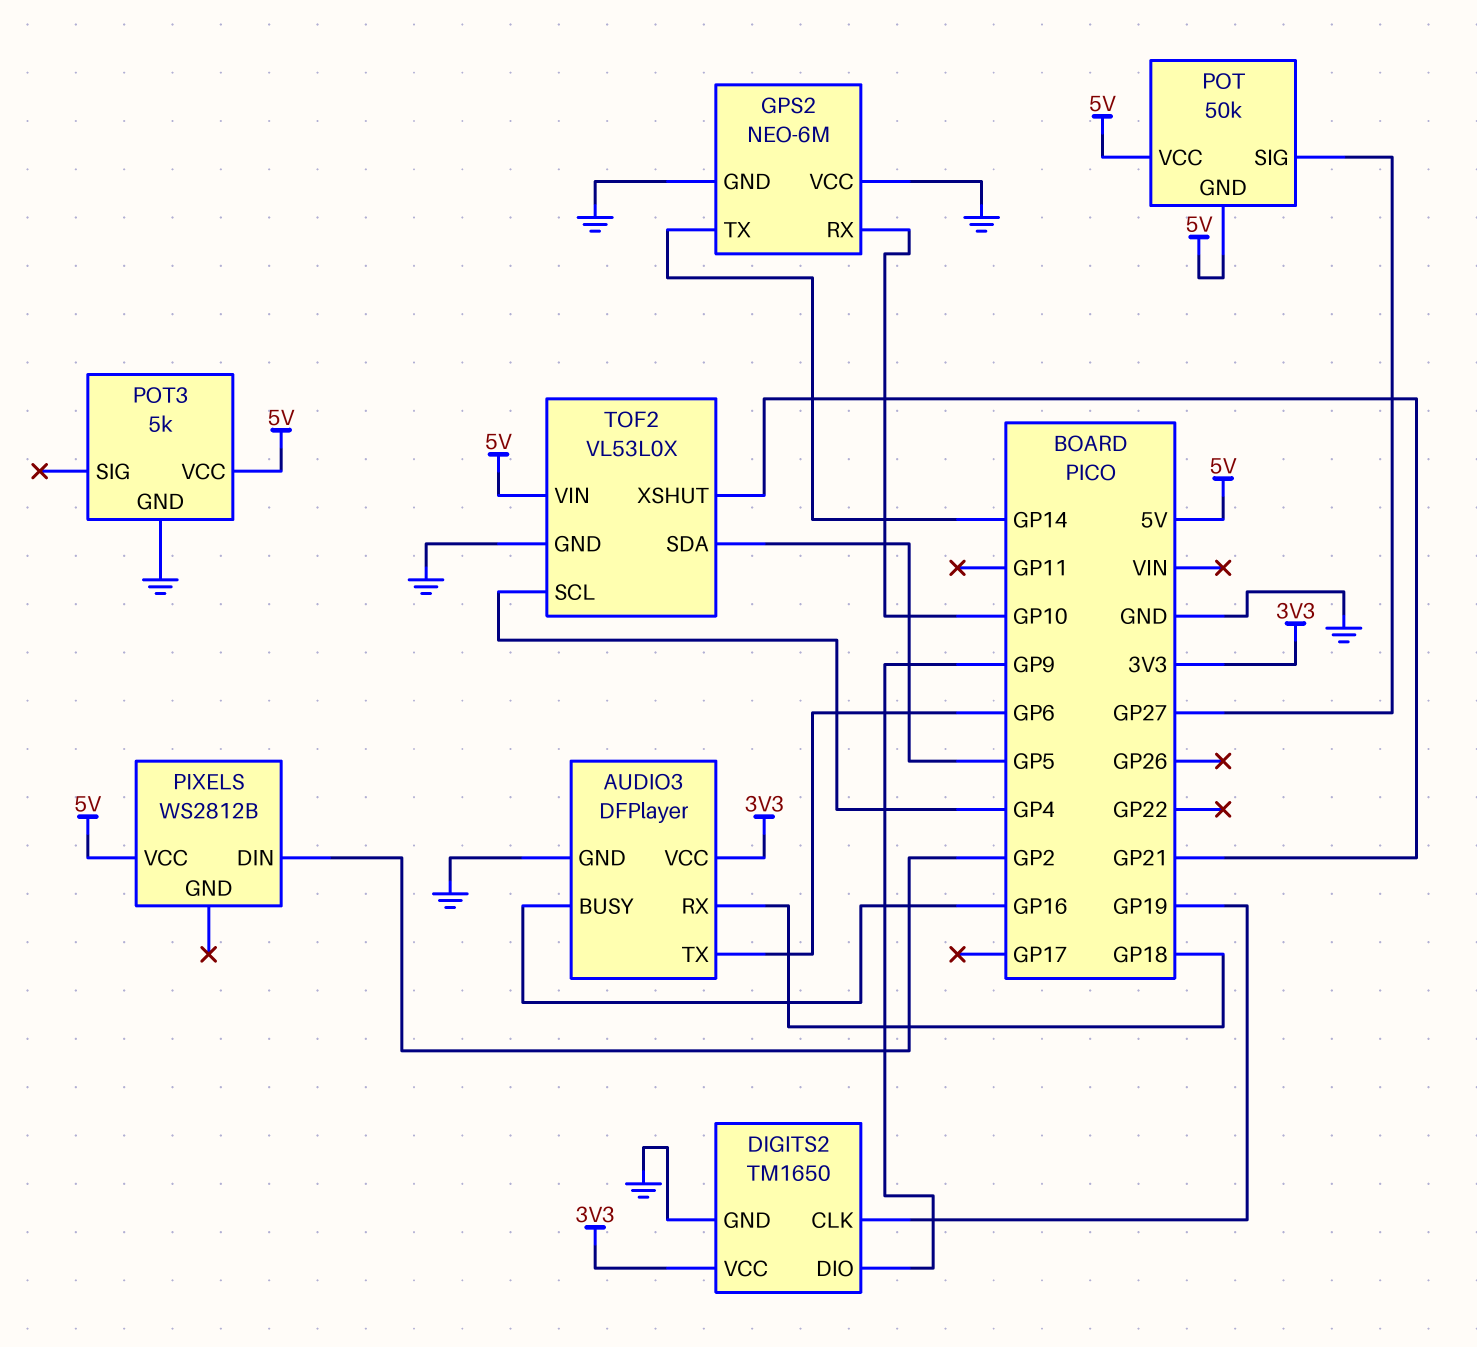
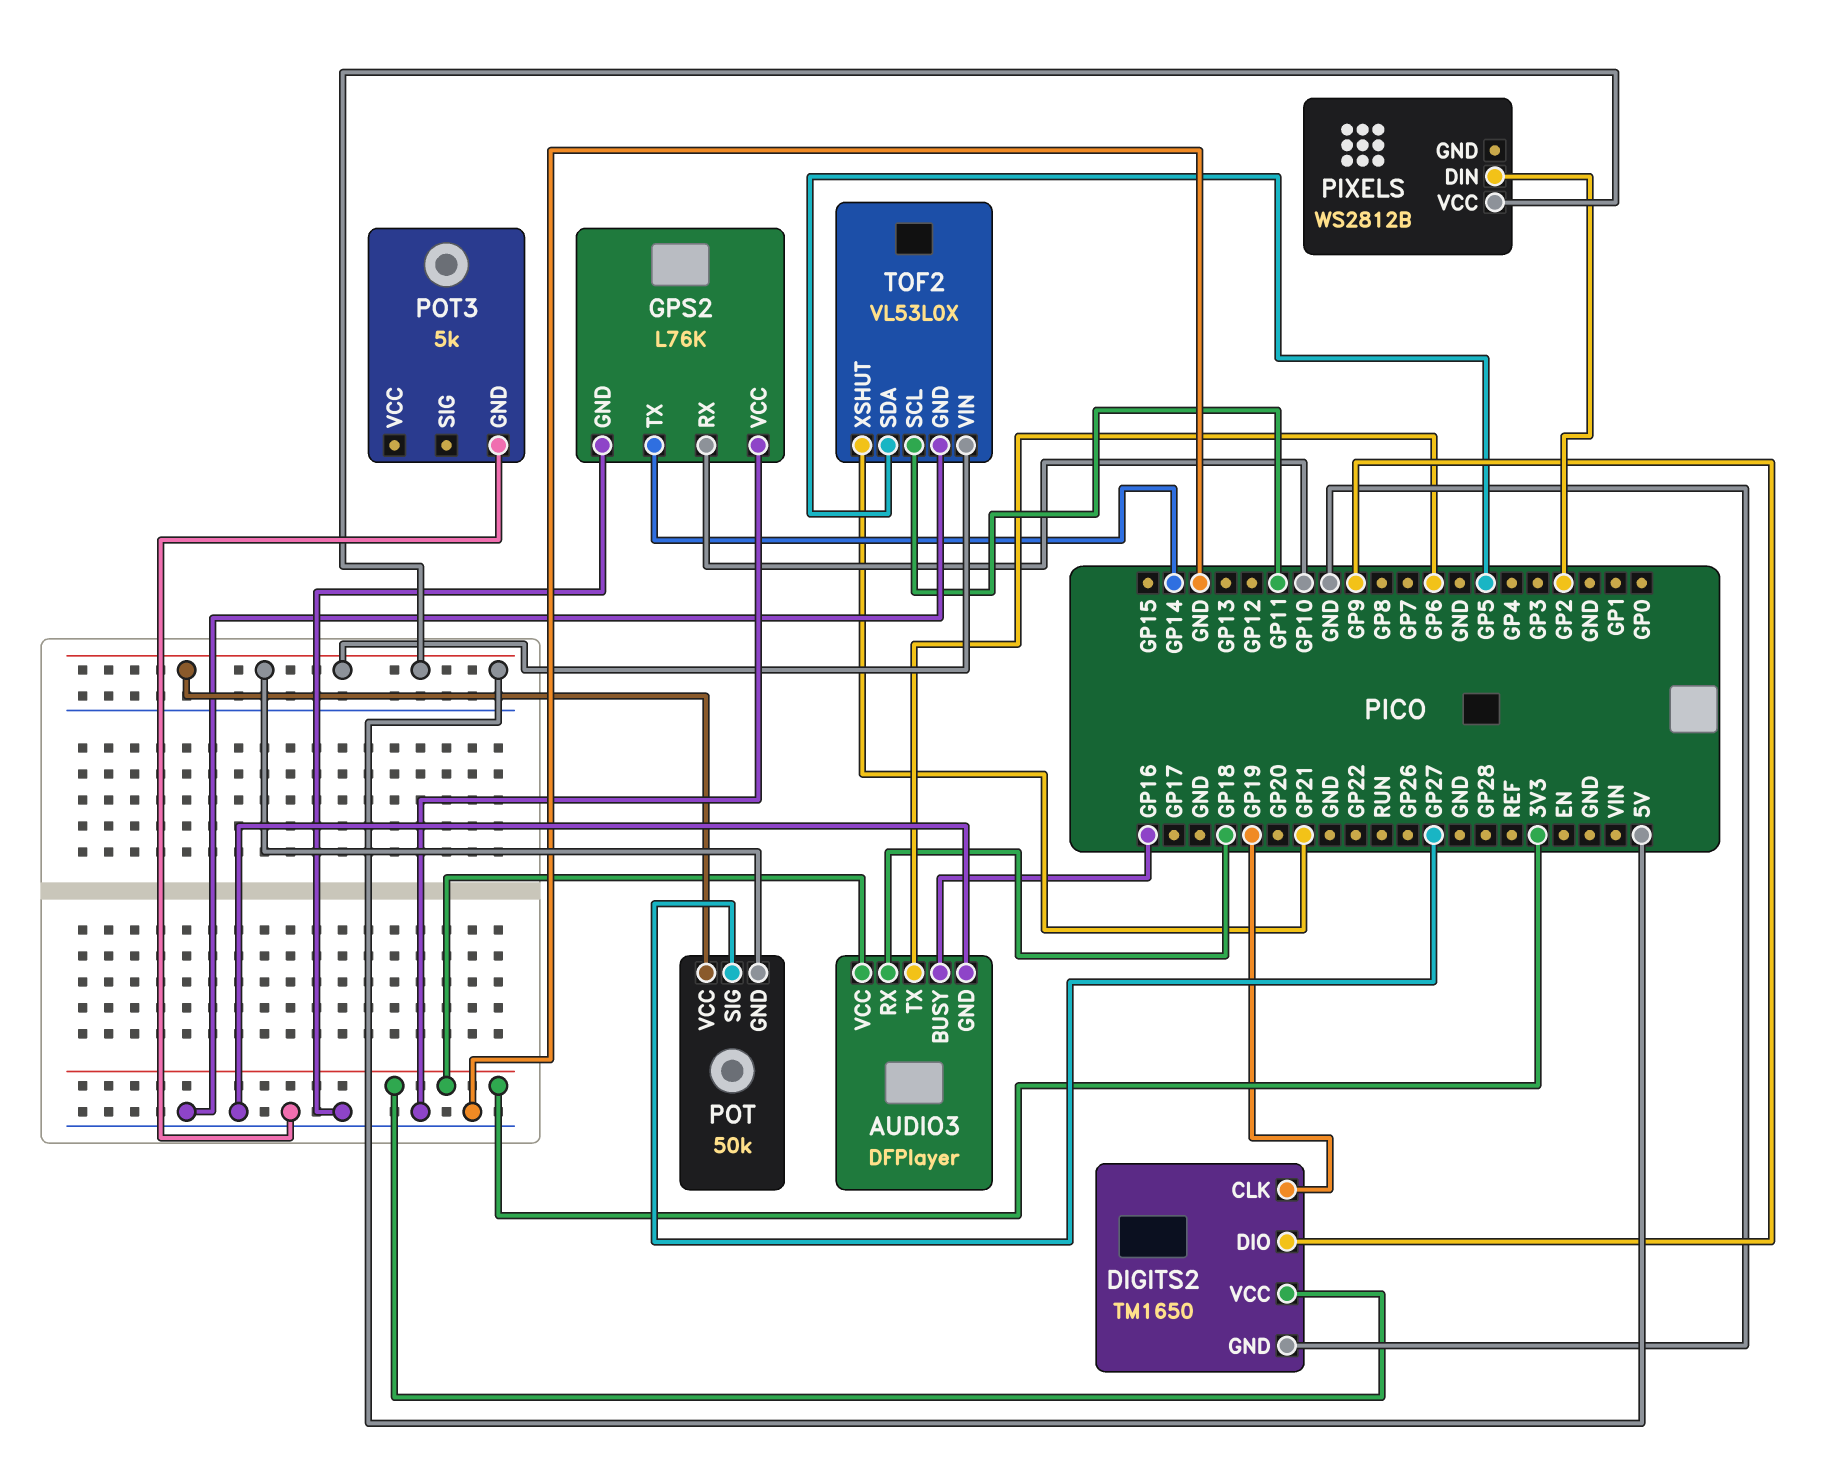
GPS2: NEO-6M -> L76K
POT3 pin VCC: 5V -> none
TOF2 pin SCL: GP4 -> GP11

